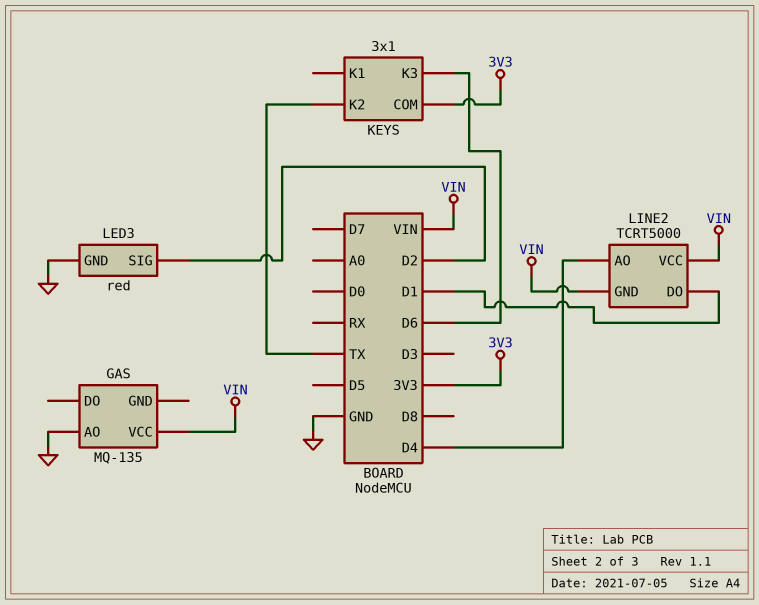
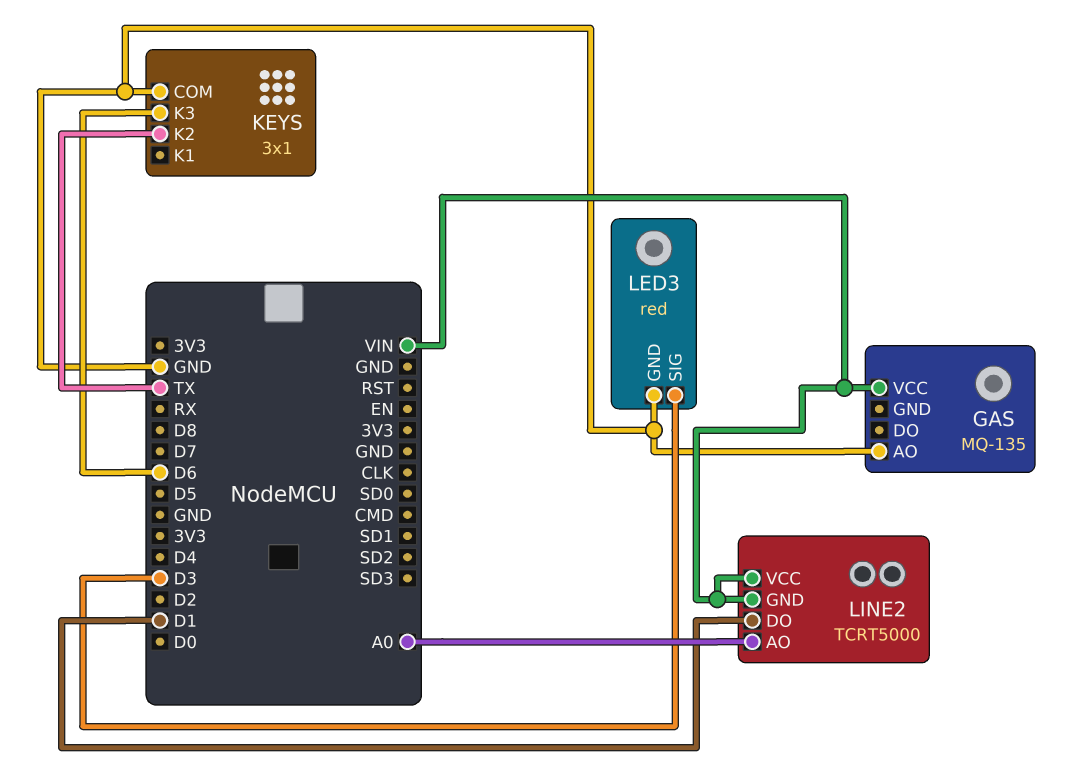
KEYS pin COM: 3V3 -> GND
LED3 pin SIG: D2 -> D3
LINE2 pin AO: D4 -> A0

